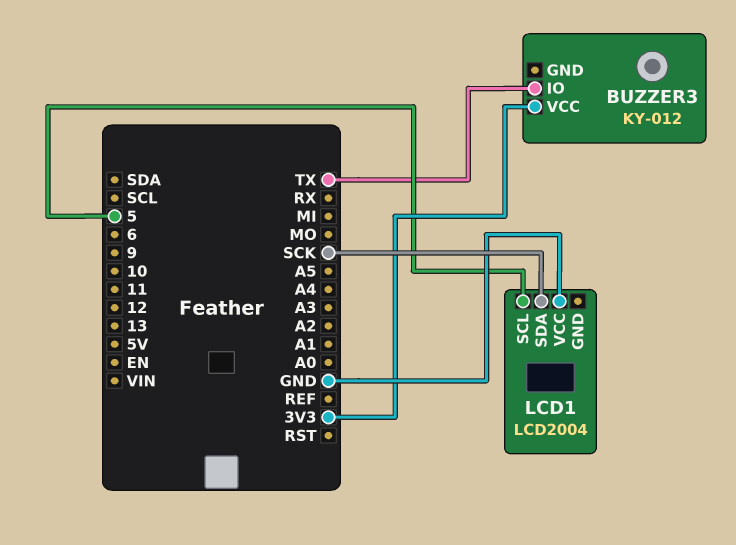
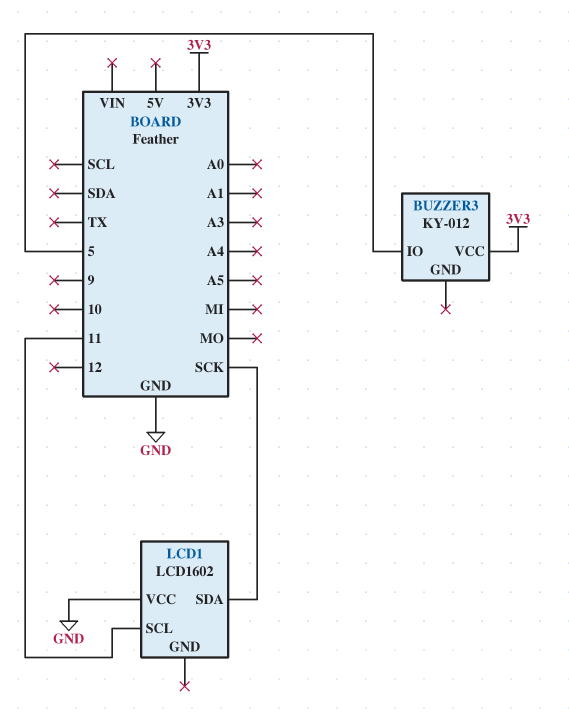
BUZZER3 pin IO: TX -> 5
LCD1: LCD2004 -> LCD1602
LCD1 pin SCL: 5 -> 11

